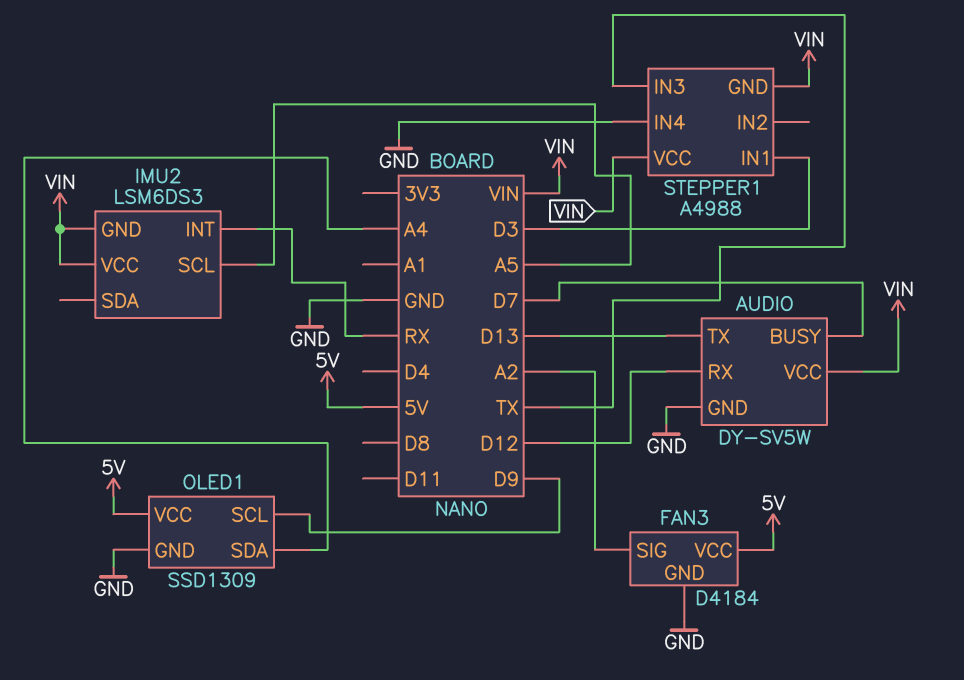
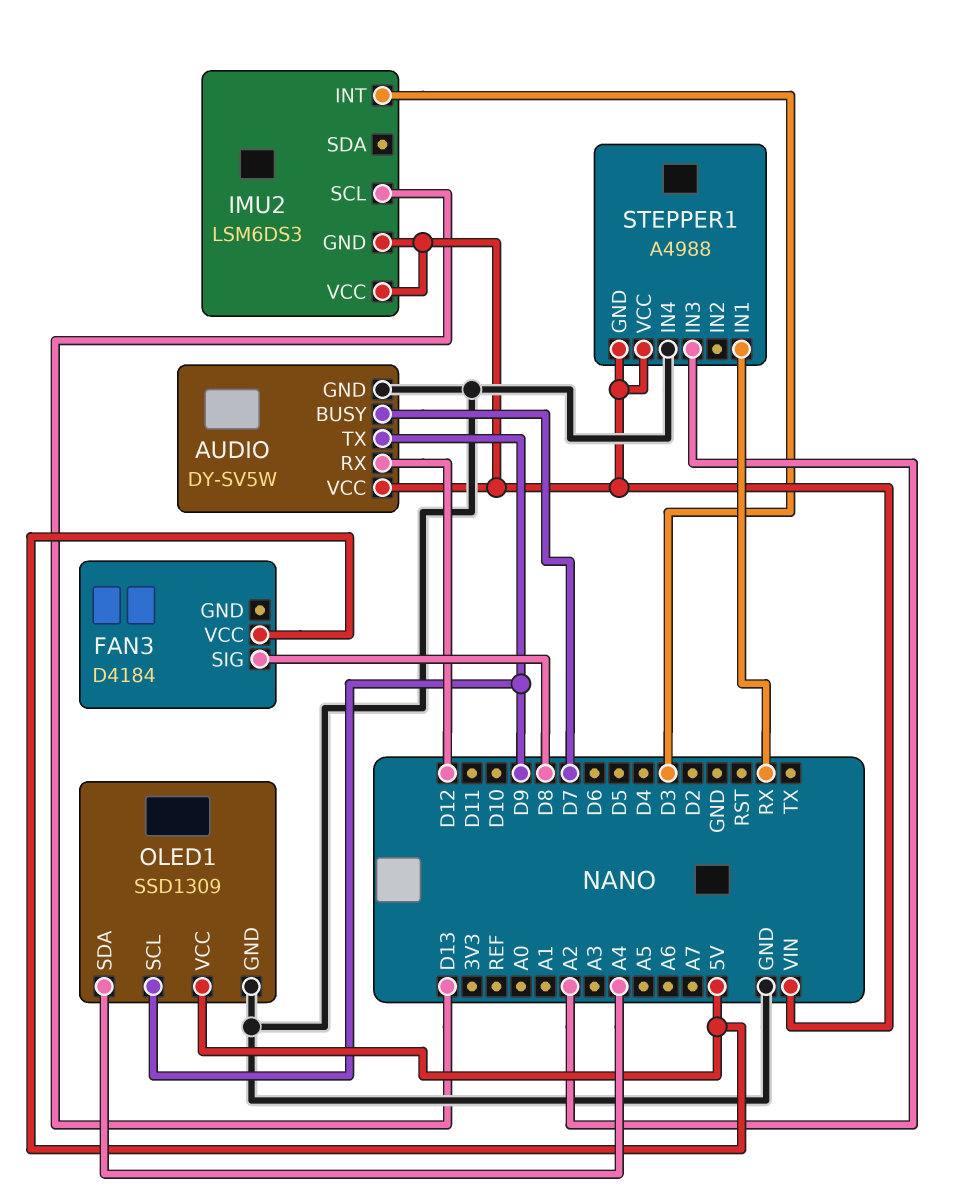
AUDIO pin TX: D13 -> D9
FAN3 pin GND: GND -> none
FAN3 pin SIG: A2 -> D8
IMU2 pin INT: RX -> D3
IMU2 pin SCL: A5 -> D13
STEPPER1 pin IN1: D3 -> RX
STEPPER1 pin IN3: TX -> A2

